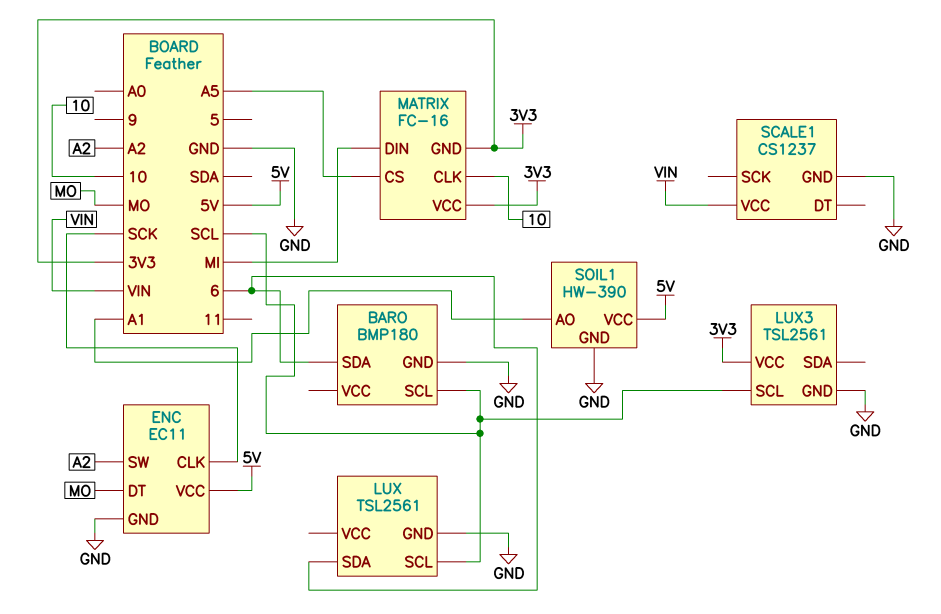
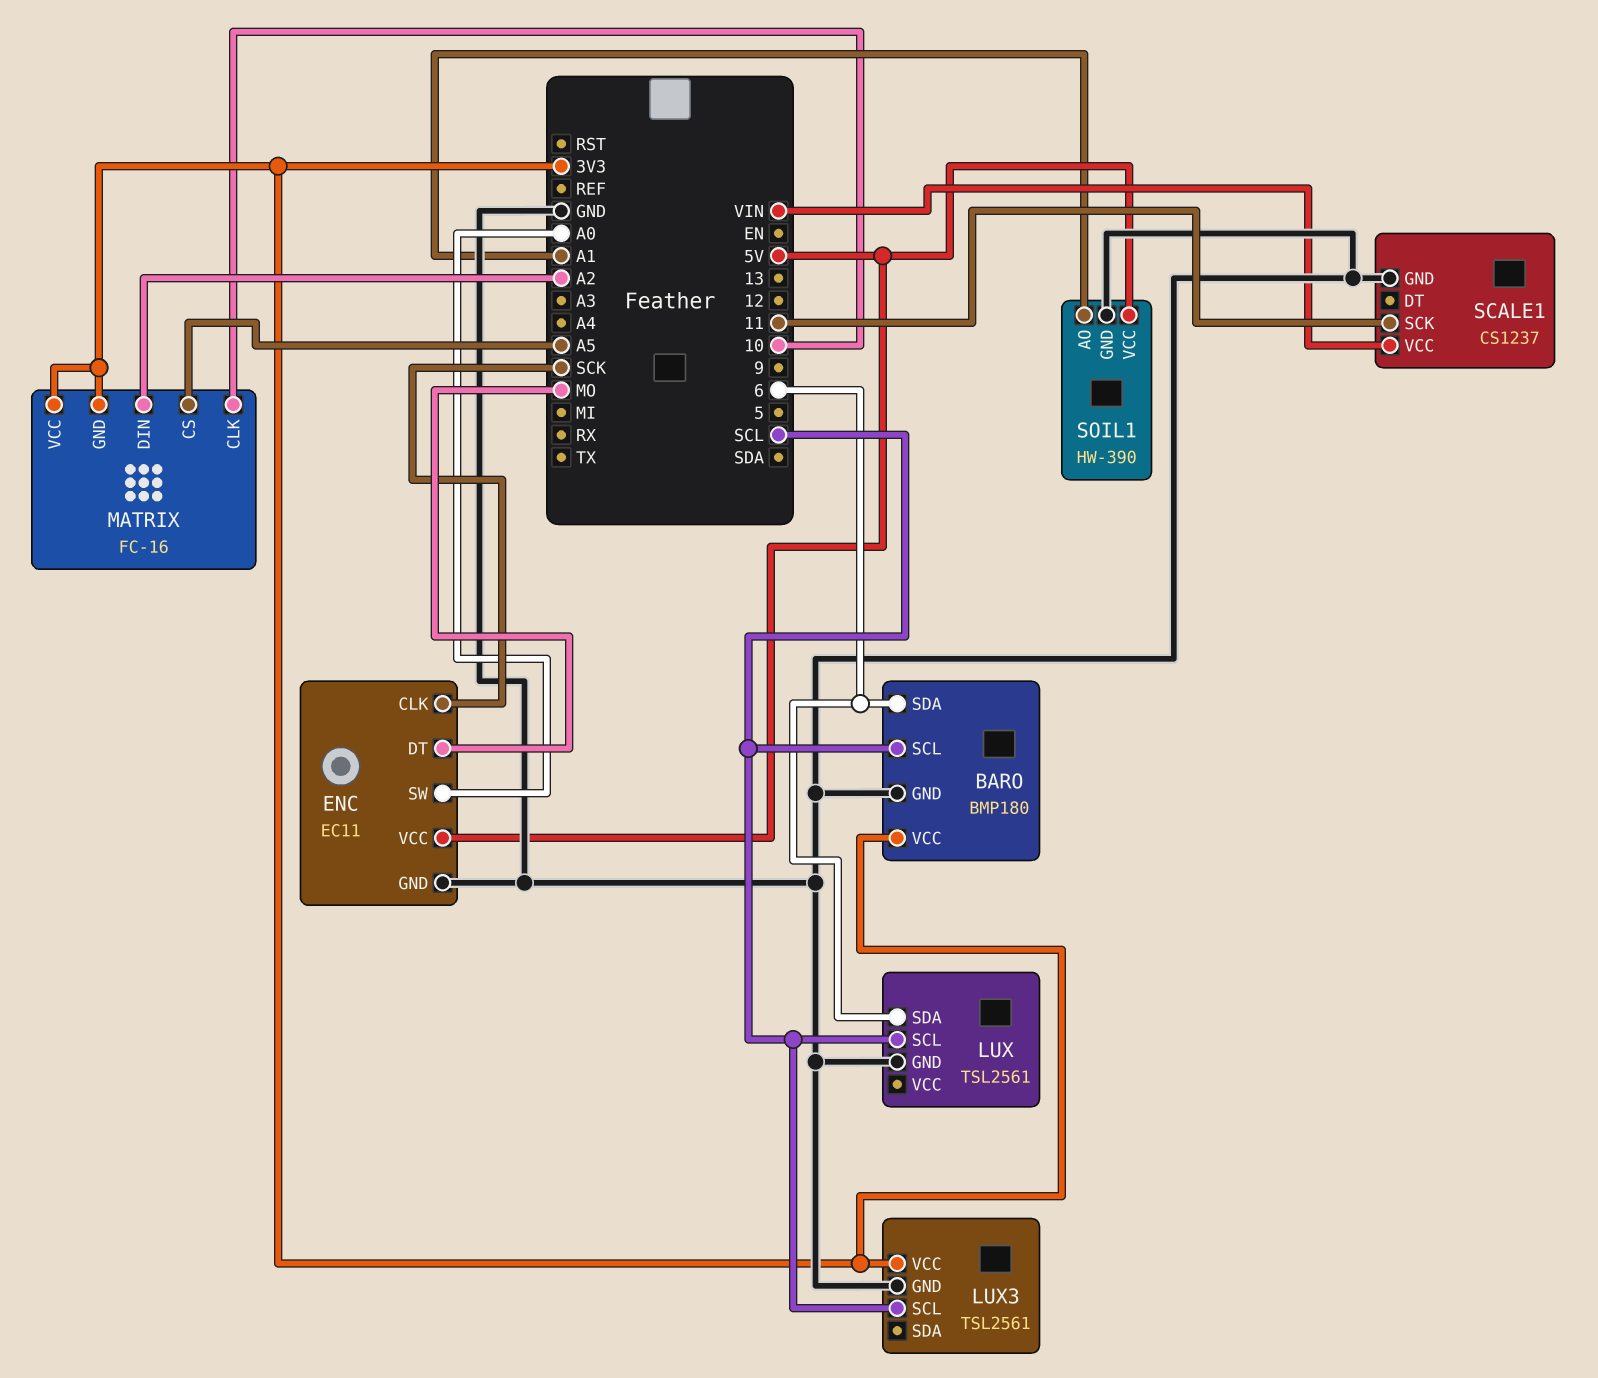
BARO pin VCC: none -> 3V3
ENC pin SW: A2 -> A0
MATRIX pin DIN: MI -> A2
SCALE1 pin SCK: none -> 11

